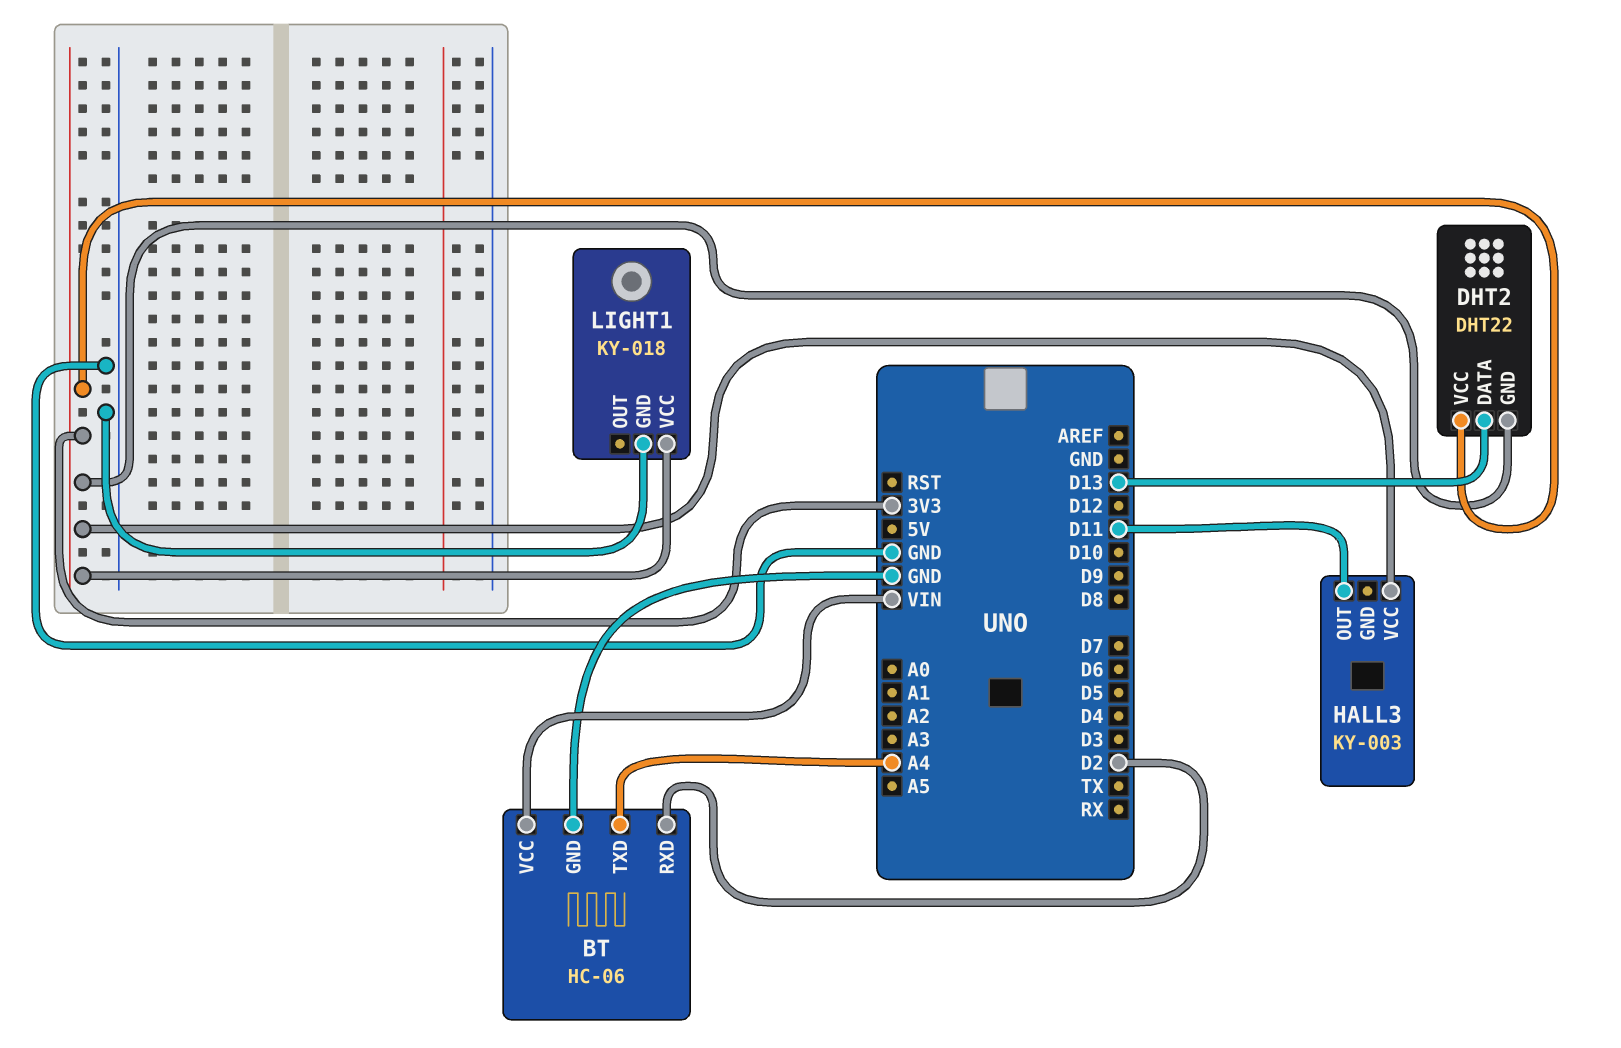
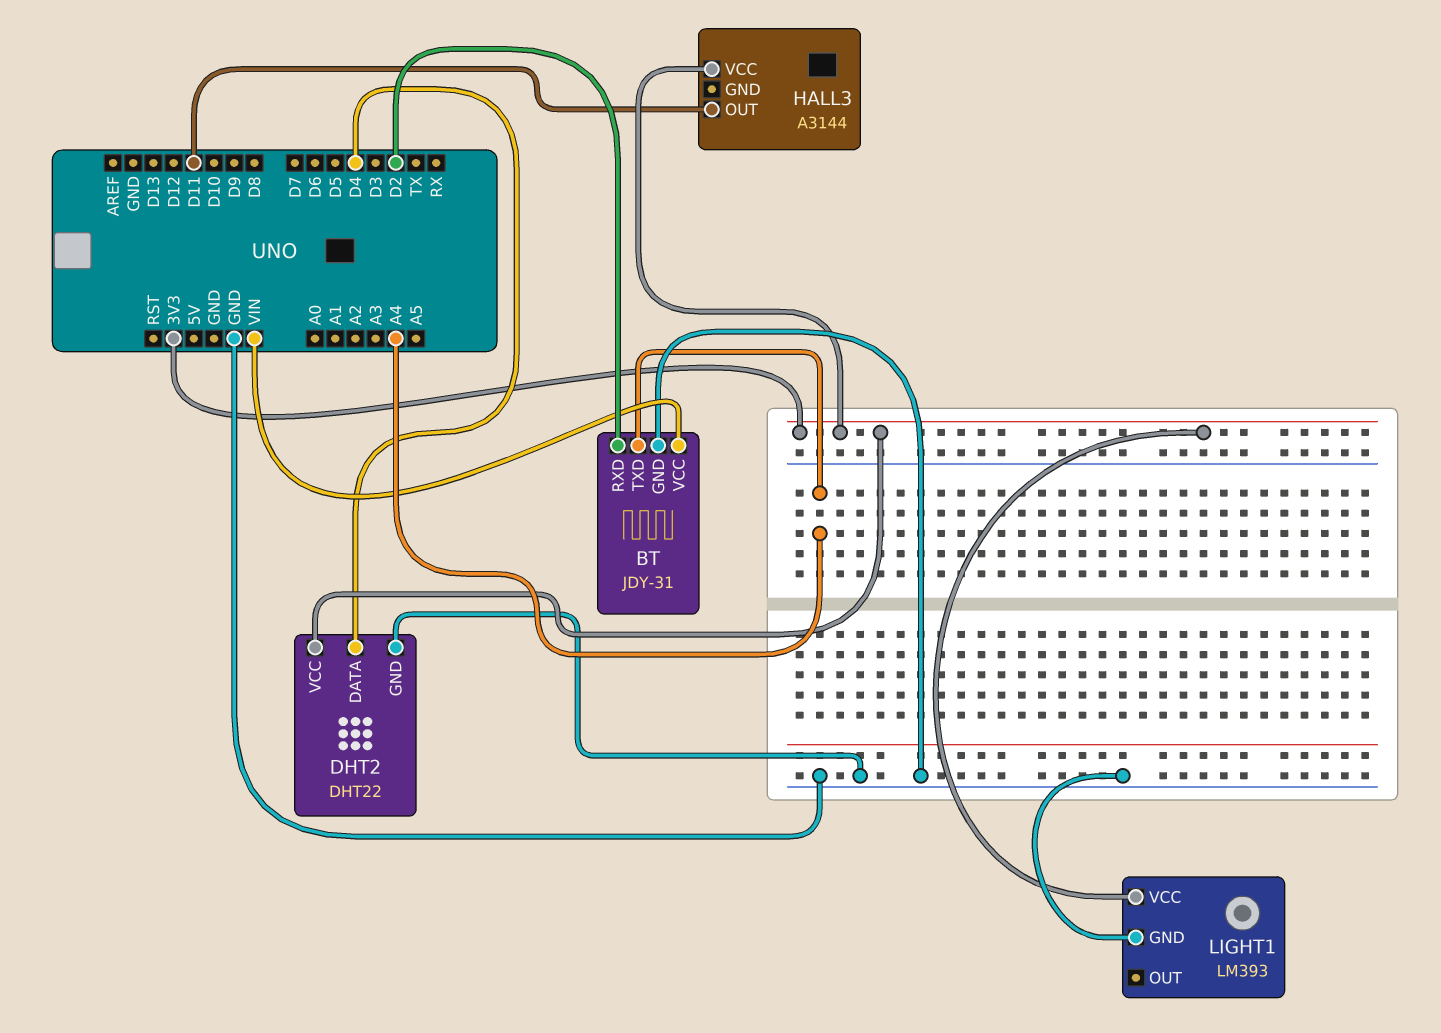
BT: HC-06 -> JDY-31
DHT2 pin DATA: D13 -> D4
DHT2 pin GND: 3V3 -> GND
HALL3: KY-003 -> A3144
LIGHT1: KY-018 -> LM393

